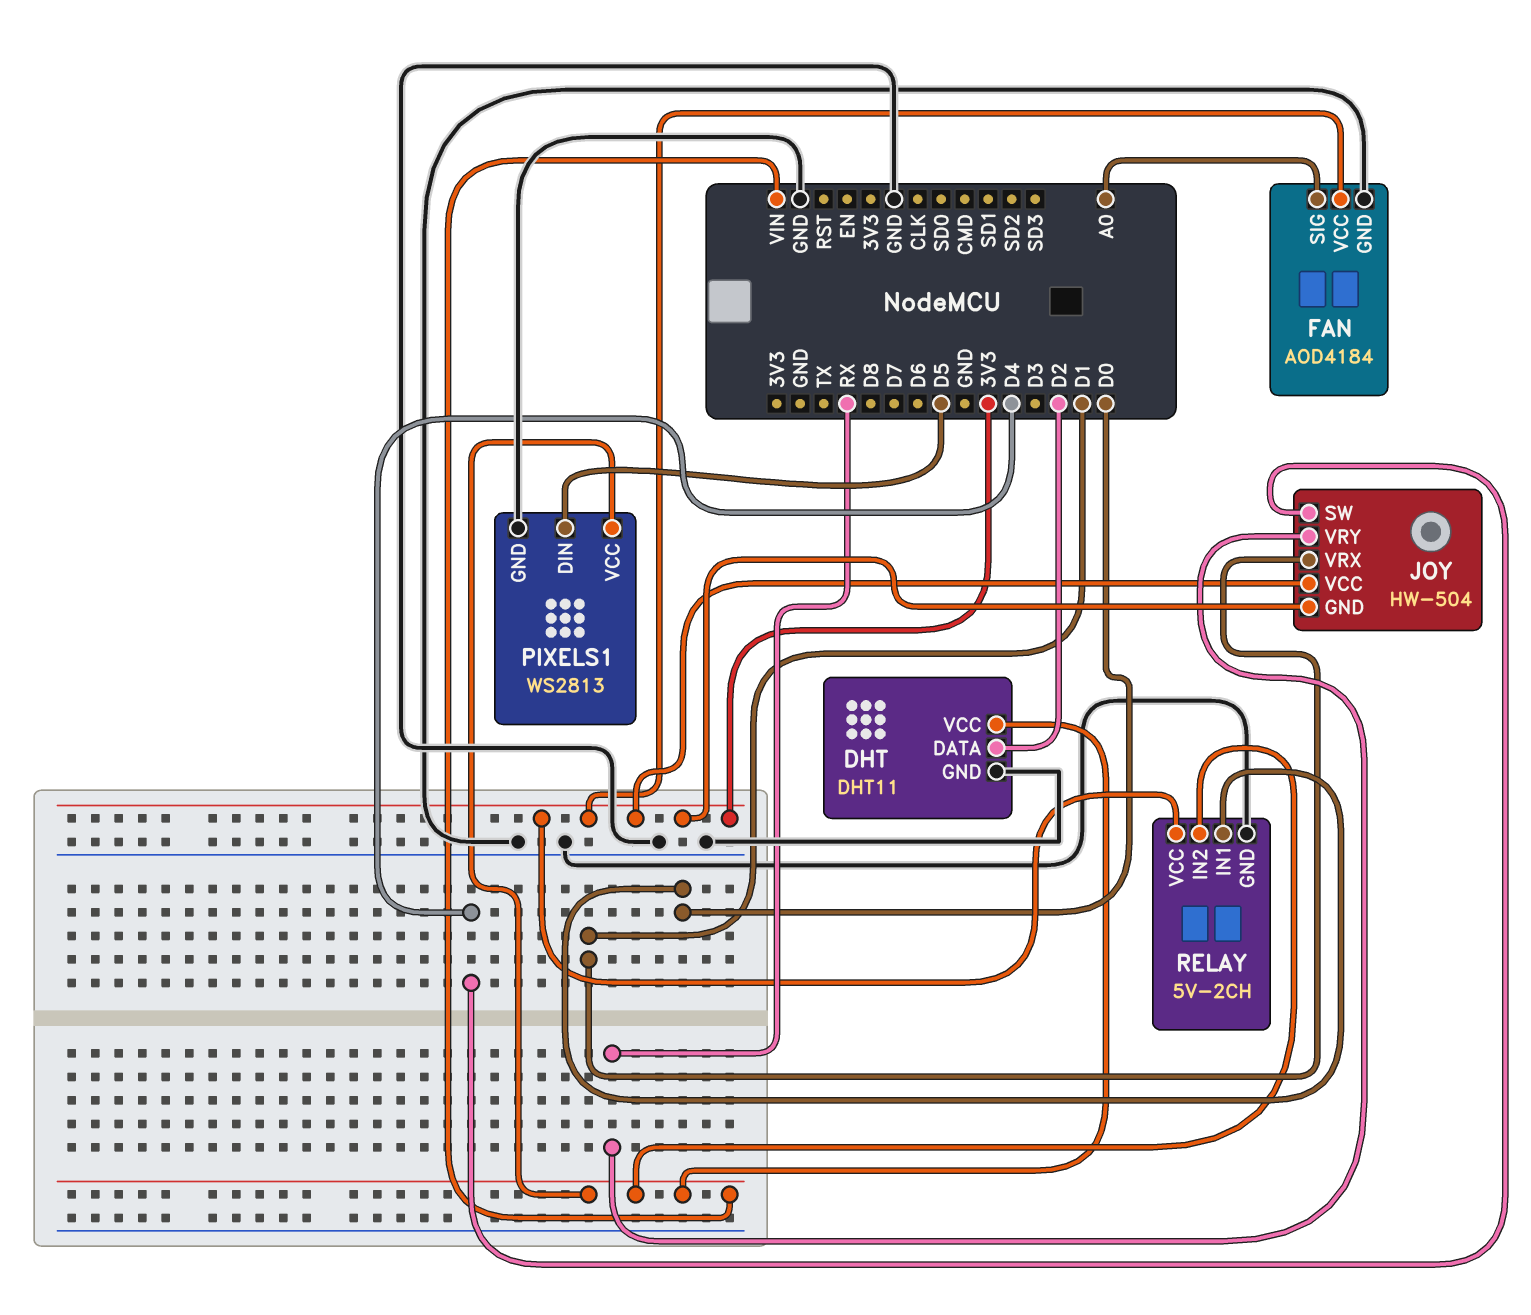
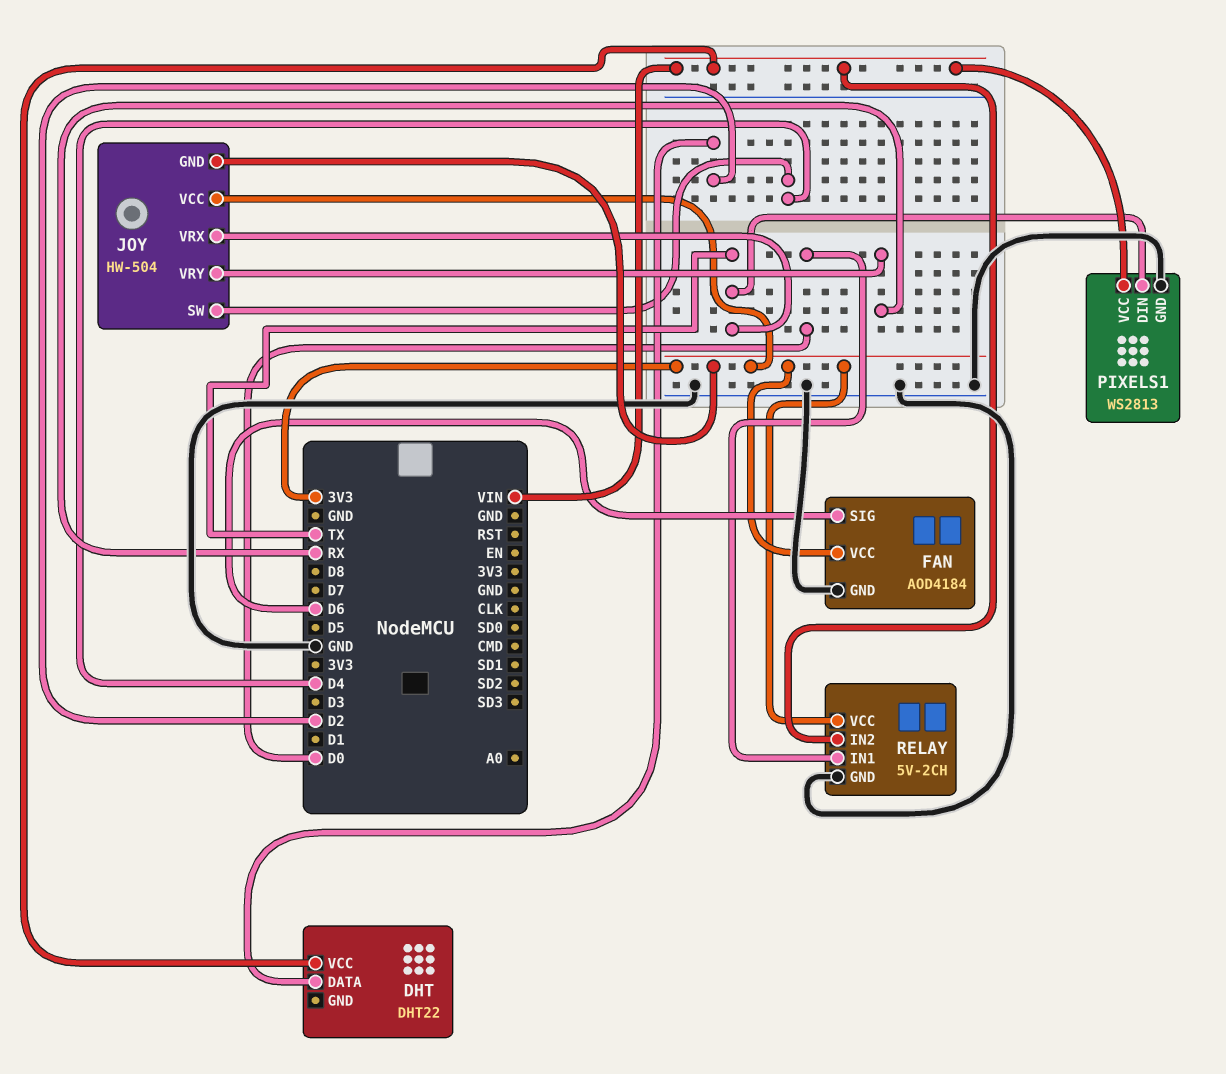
DHT: DHT11 -> DHT22
DHT pin GND: GND -> none
FAN pin SIG: A0 -> D6
JOY pin VRX: D1 -> TX
PIXELS1 pin DIN: D5 -> TX

